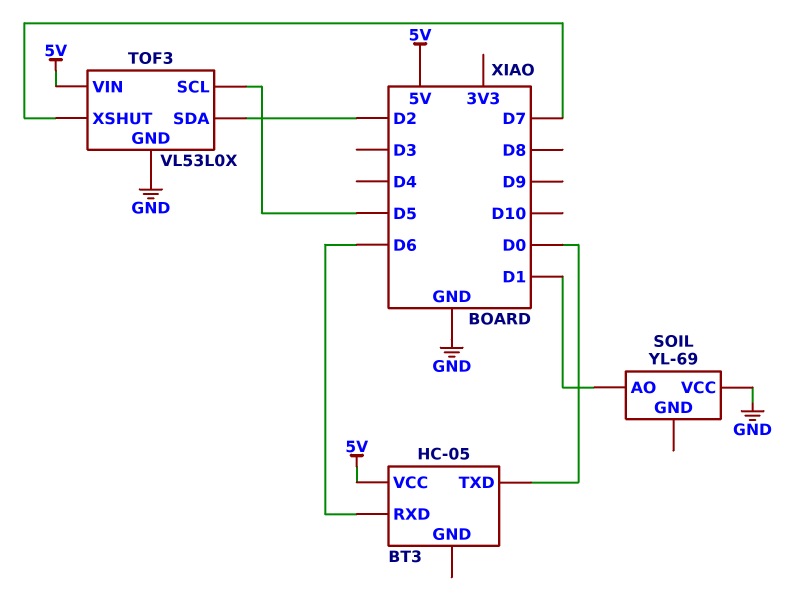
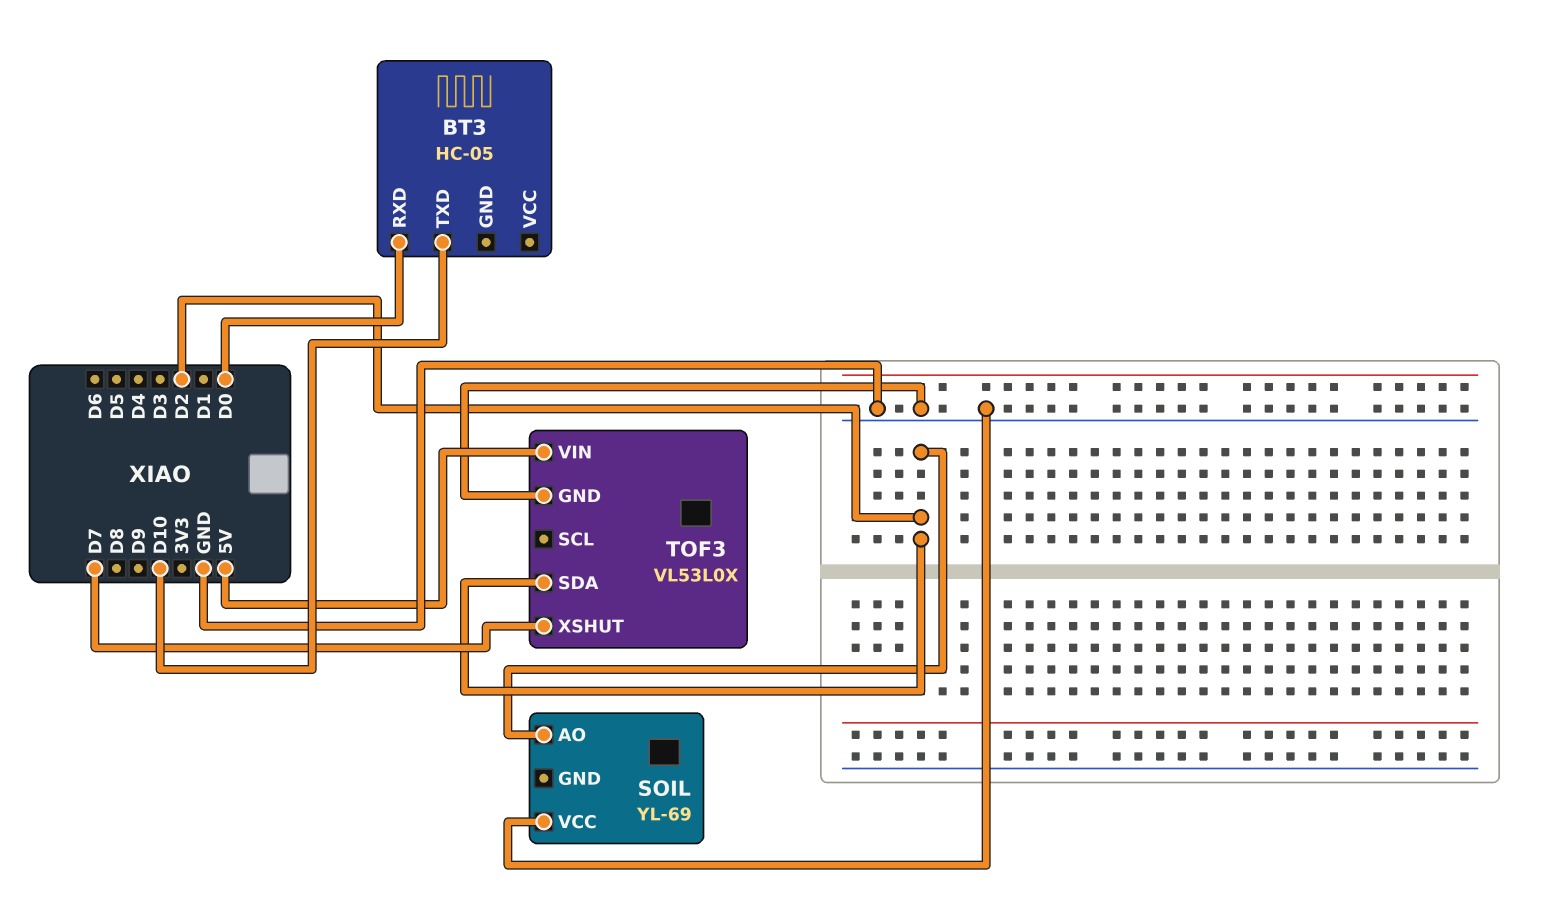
BT3 pin RXD: D6 -> D0
BT3 pin TXD: D0 -> D10
BT3 pin VCC: 5V -> none
SOIL pin AO: D1 -> D2
TOF3 pin SCL: D5 -> none

